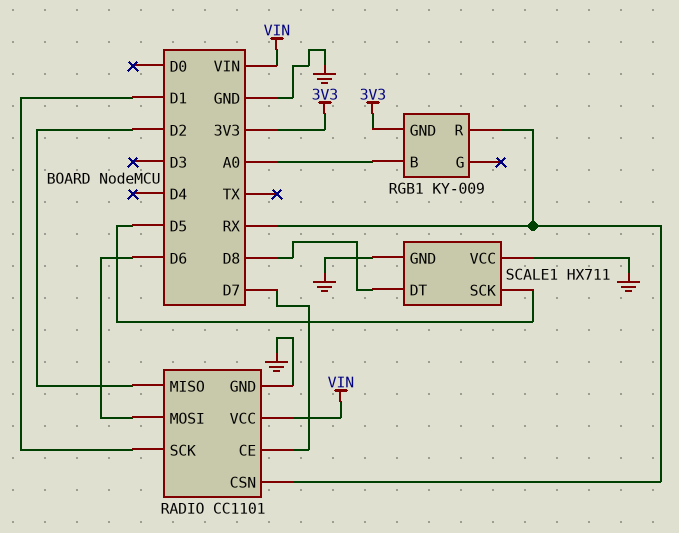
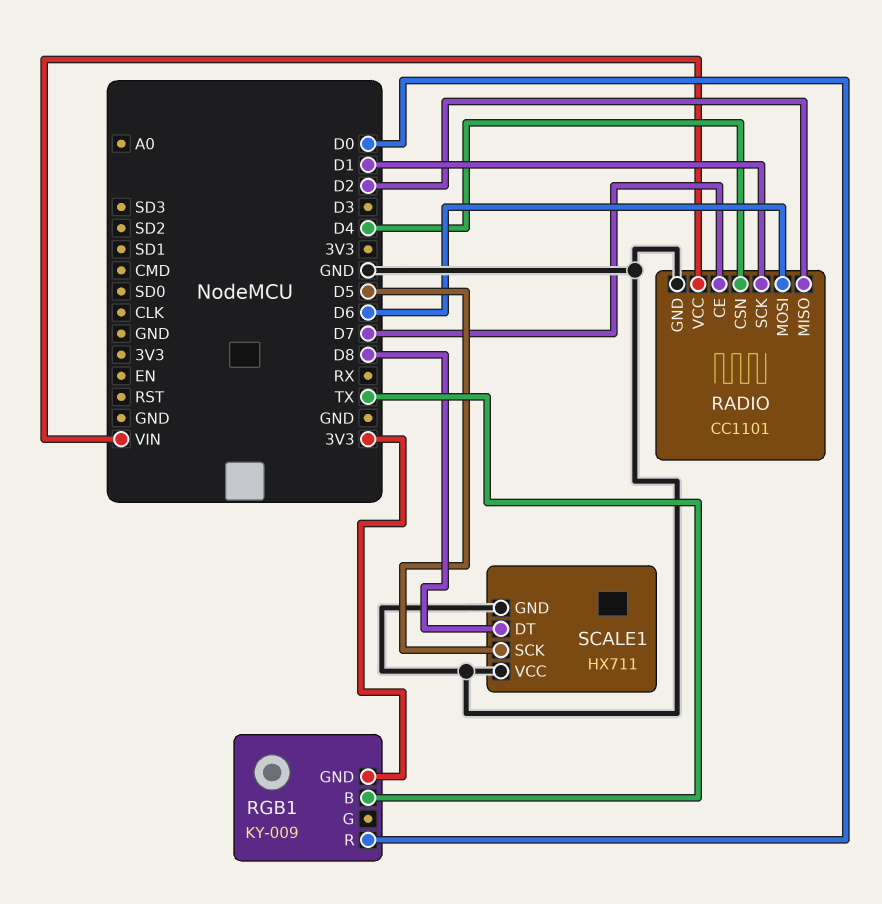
RADIO pin CSN: RX -> D4
RGB1 pin B: A0 -> TX
RGB1 pin R: RX -> D0

